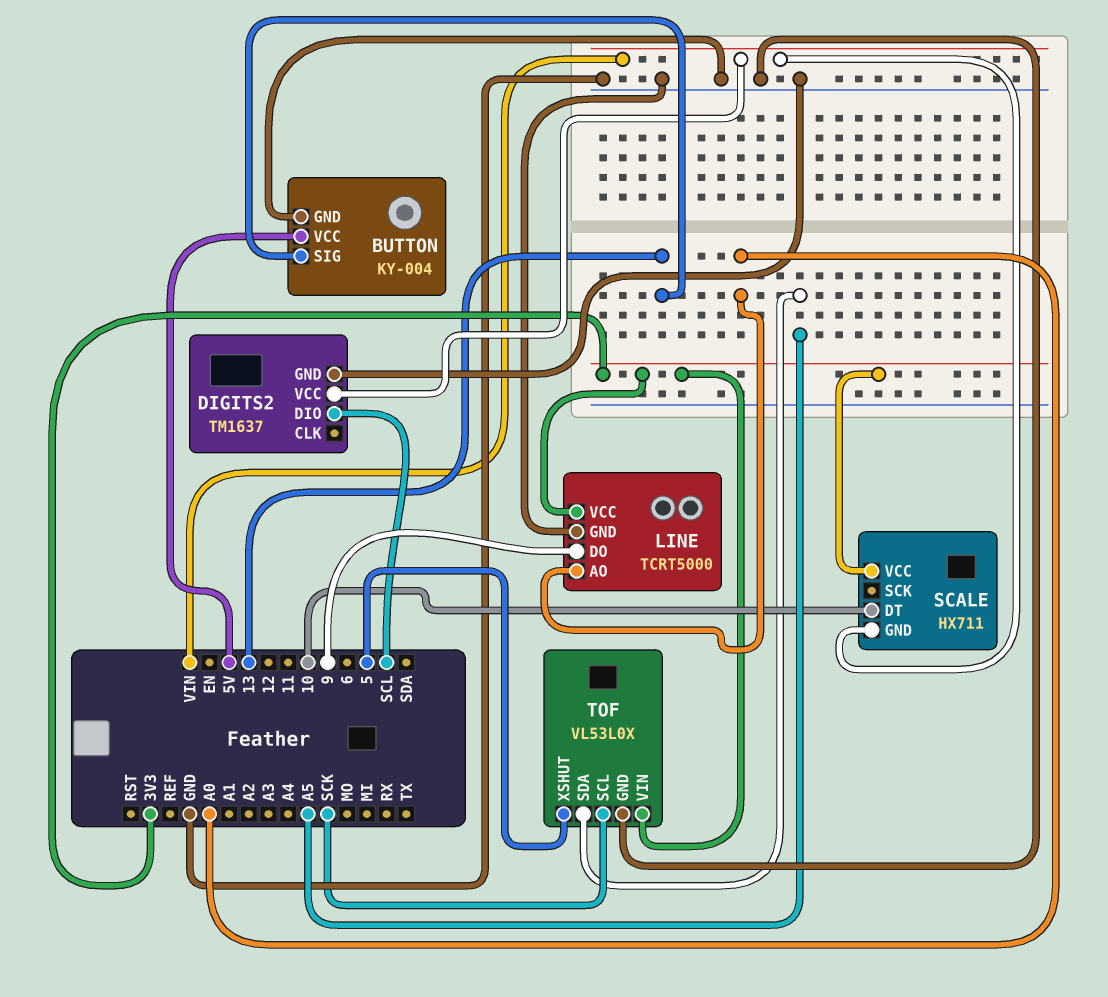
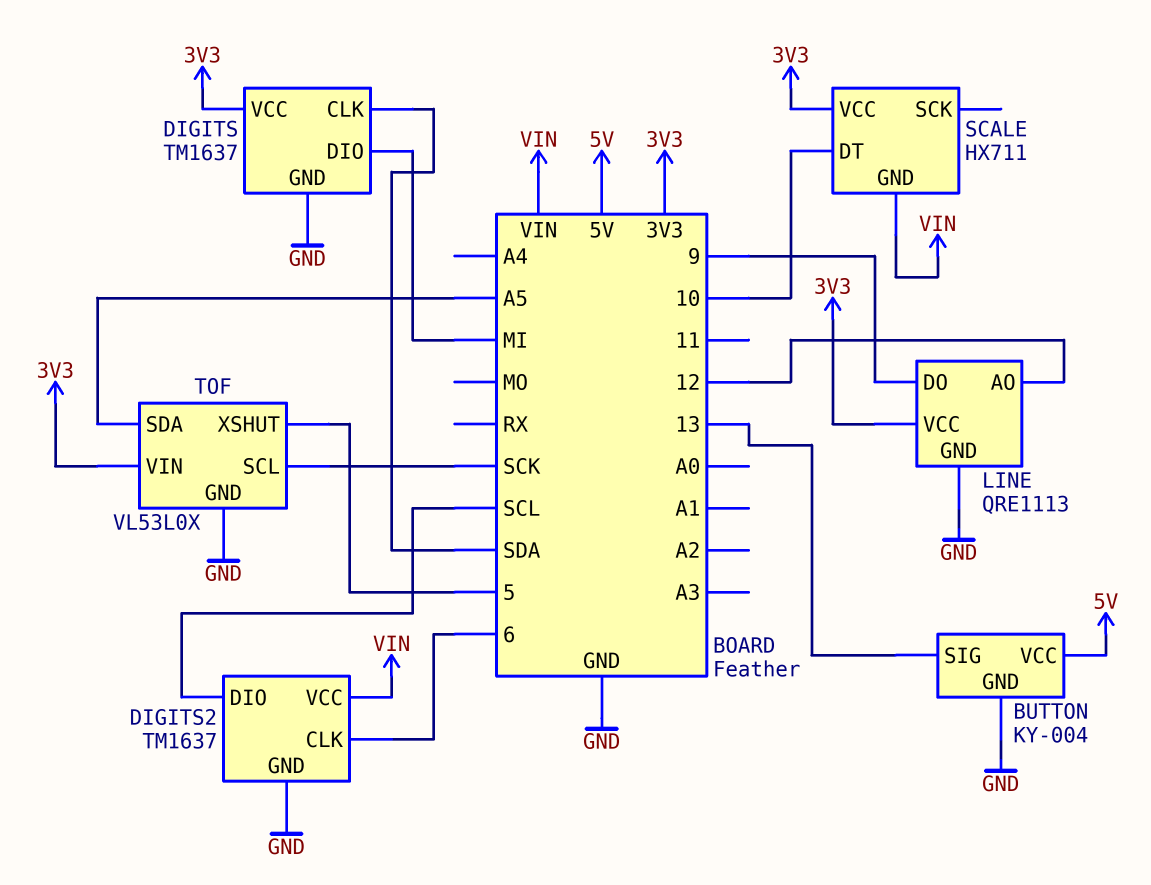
DIGITS: none -> TM1637
DIGITS pin CLK: none -> SDA
DIGITS pin DIO: none -> MI
DIGITS pin GND: none -> GND
DIGITS pin VCC: none -> 3V3
DIGITS2 pin CLK: none -> 6
LINE: TCRT5000 -> QRE1113
LINE pin AO: A0 -> 12

